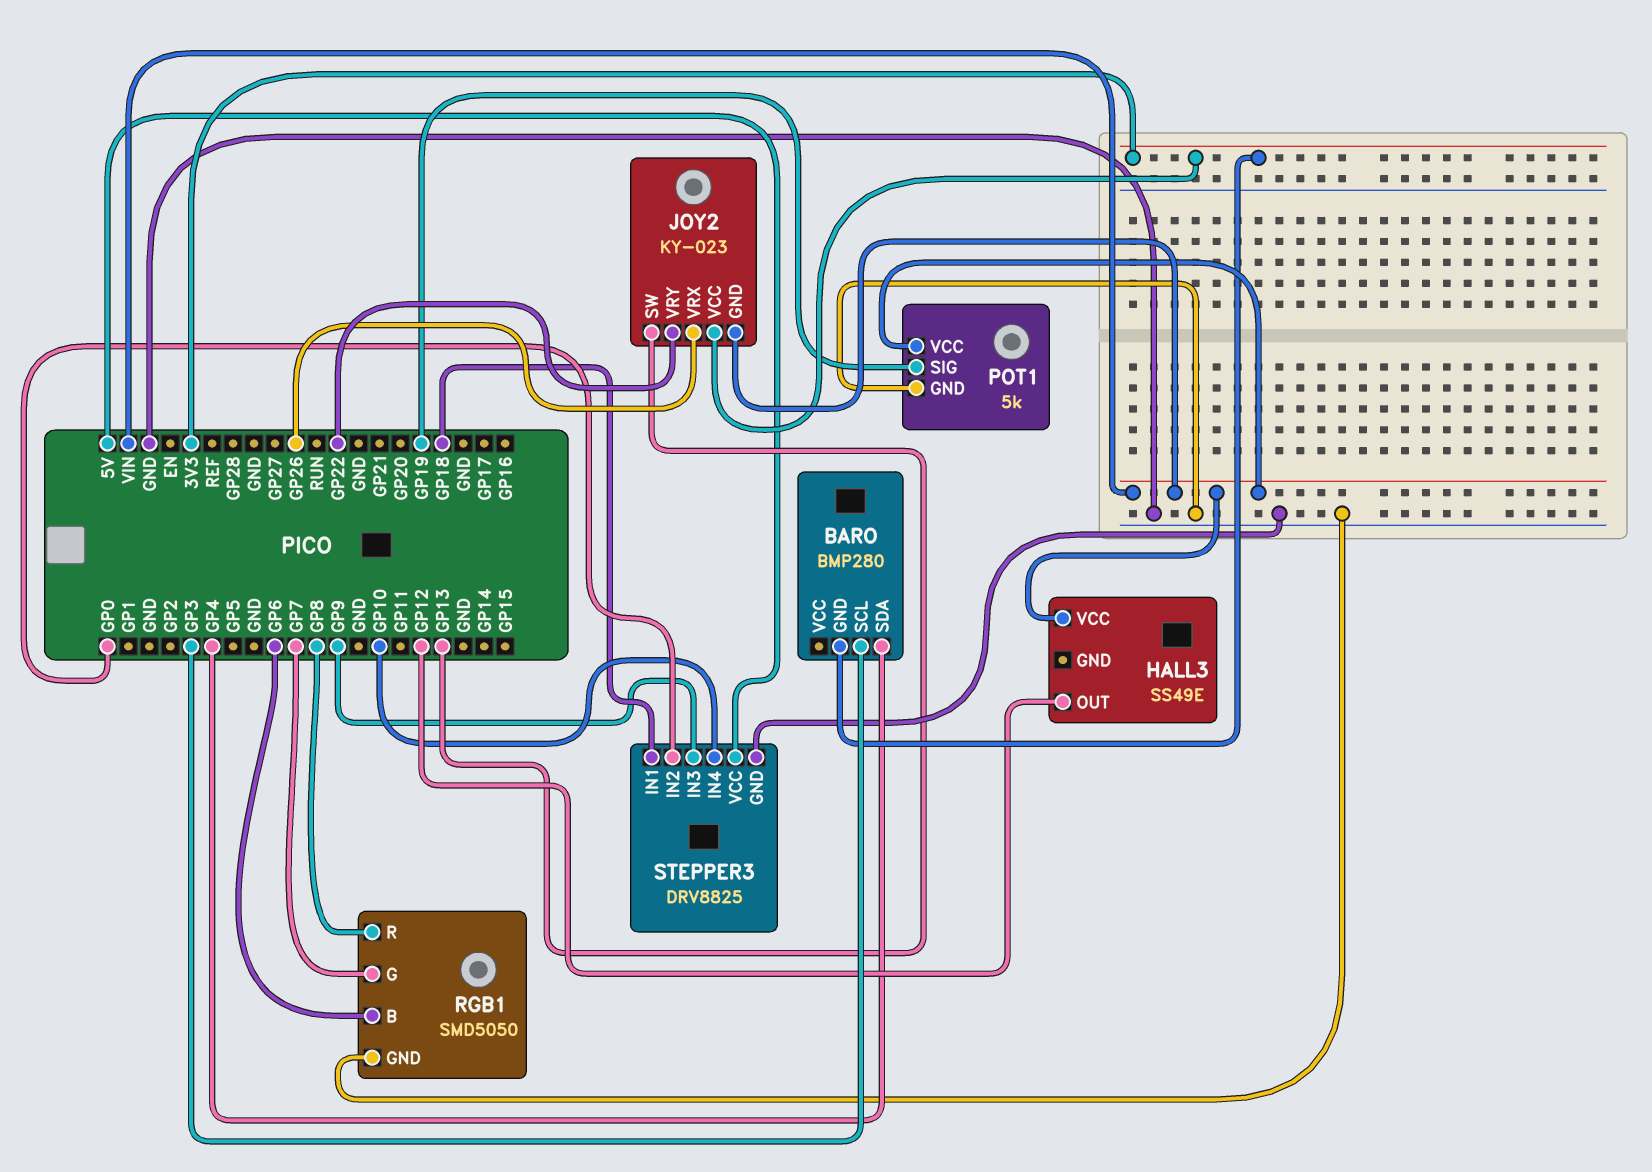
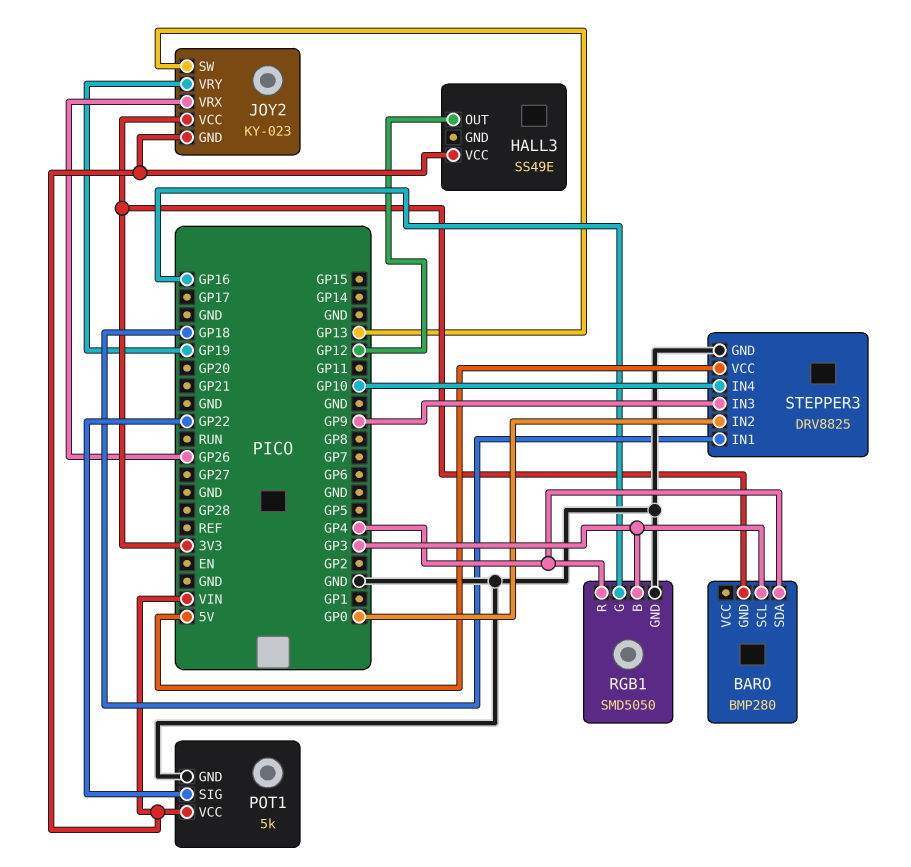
JOY2 pin VRY: GP22 -> GP19
POT1 pin SIG: GP19 -> GP22
RGB1 pin B: GP6 -> GP3
RGB1 pin G: GP7 -> GP16
RGB1 pin R: GP8 -> GP4

